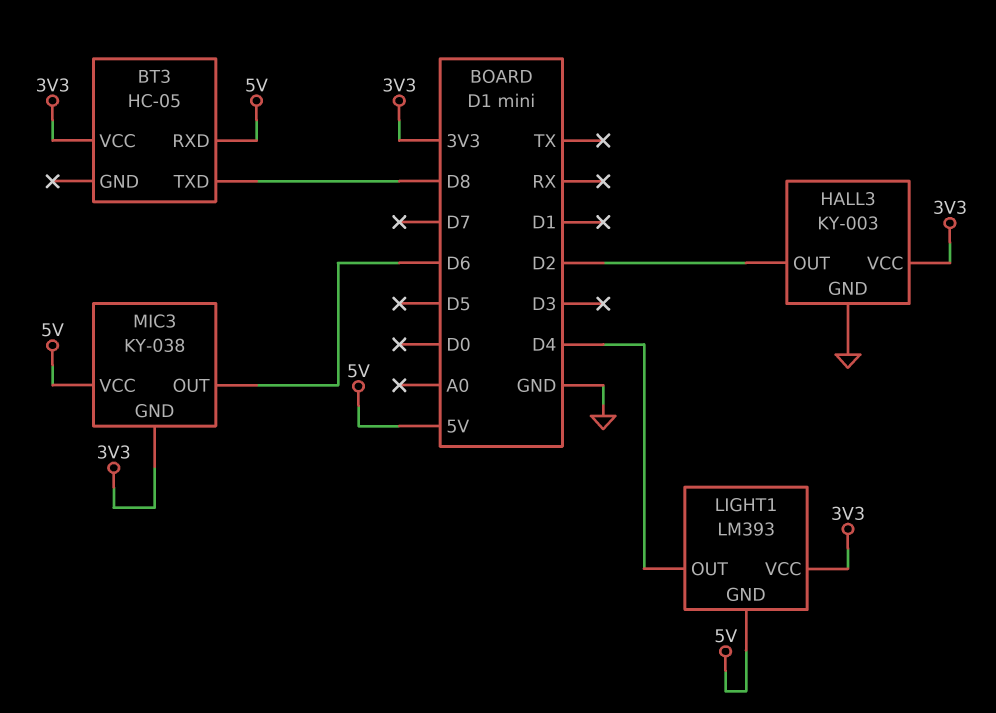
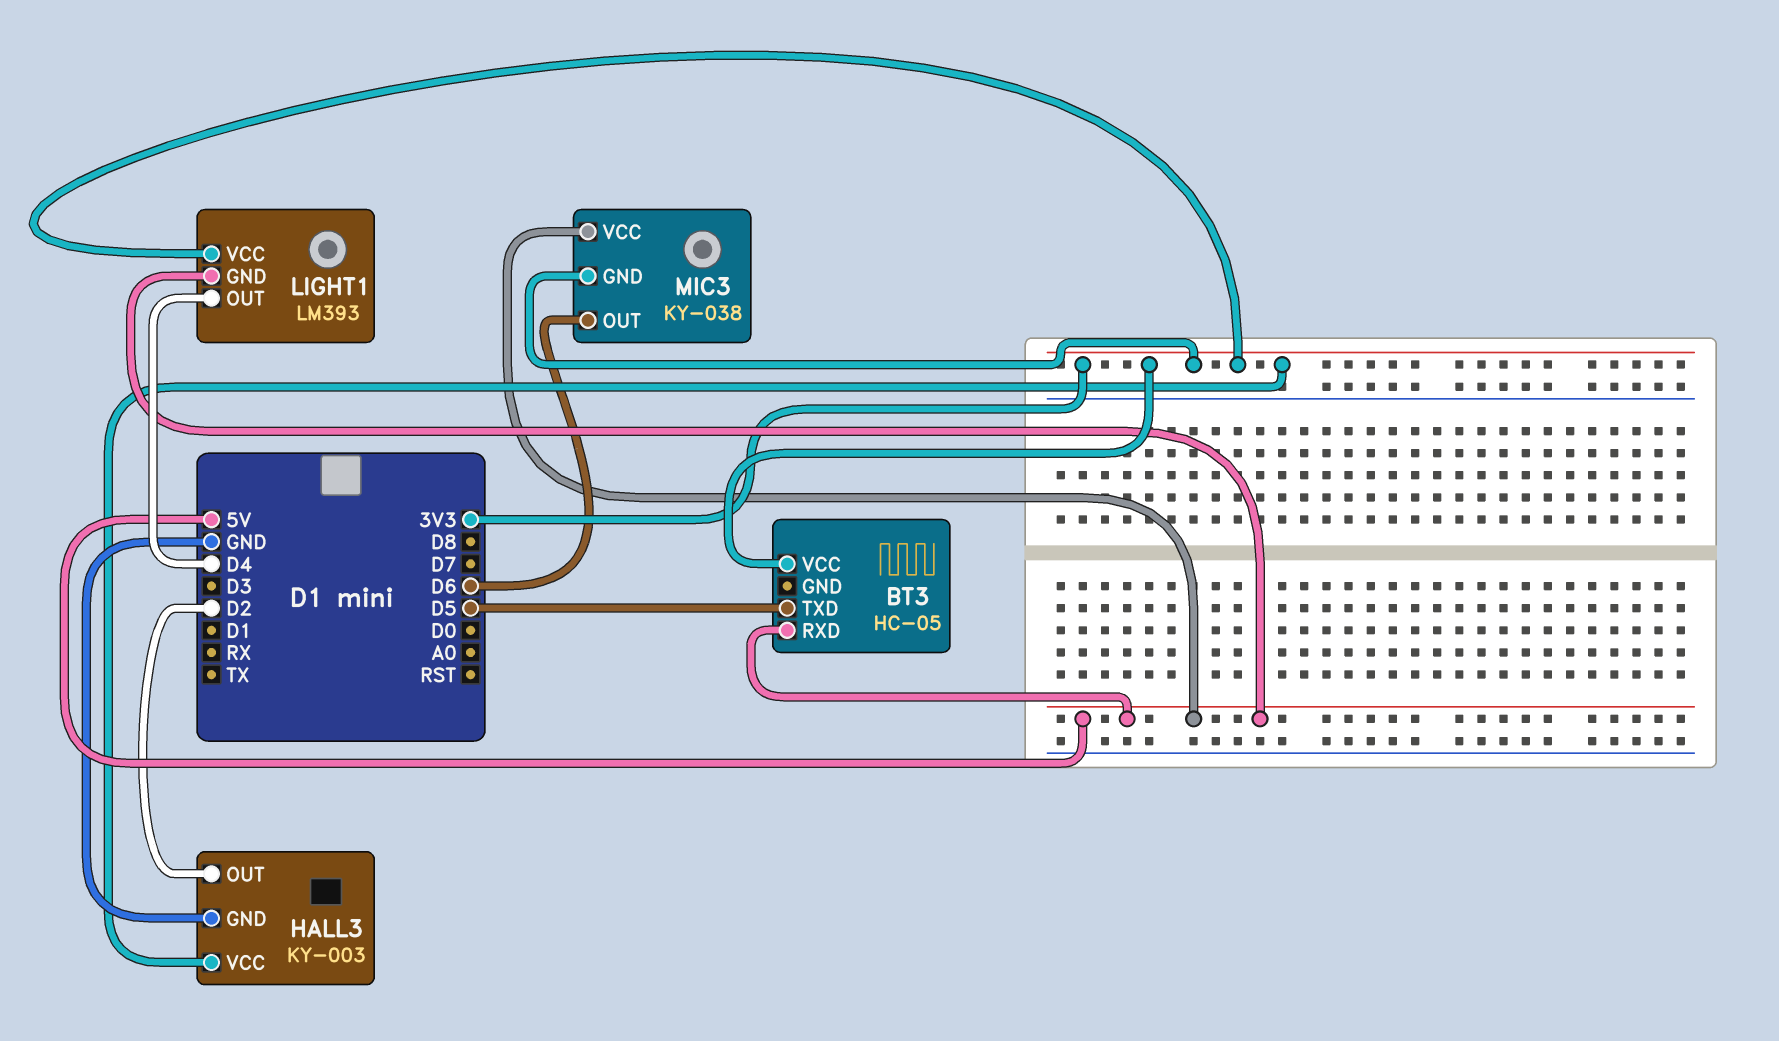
BT3 pin TXD: D8 -> D5

